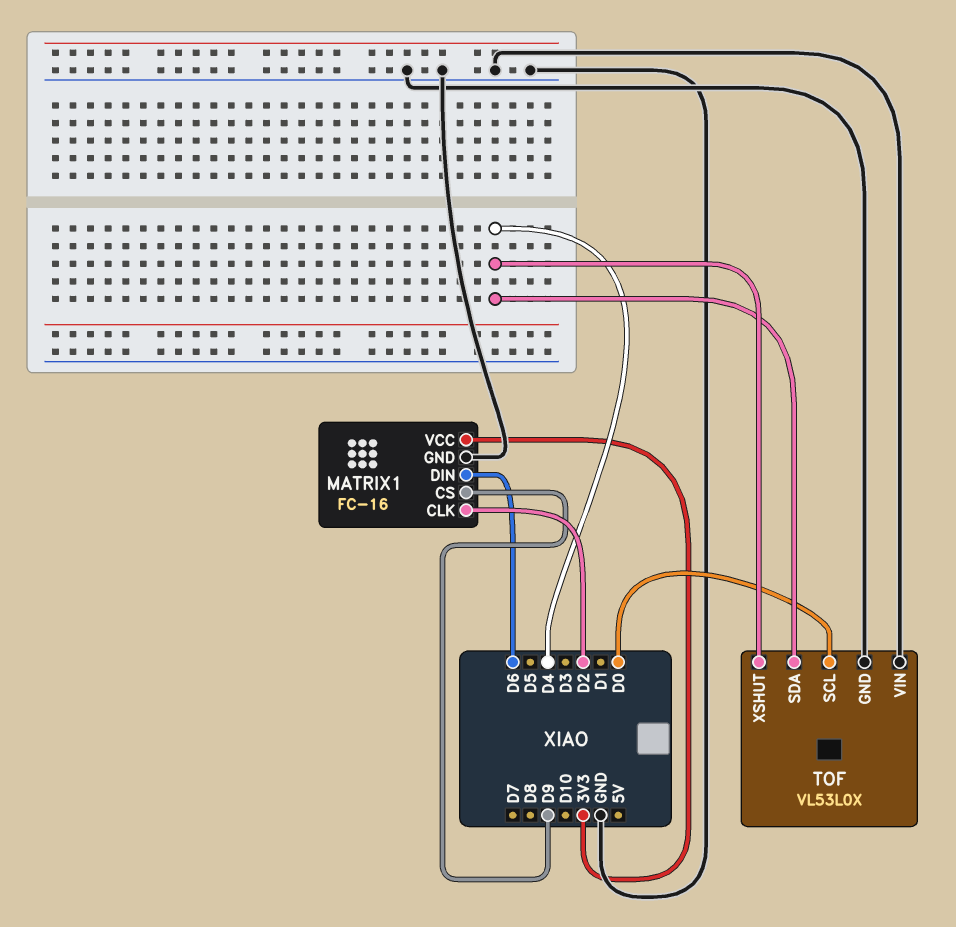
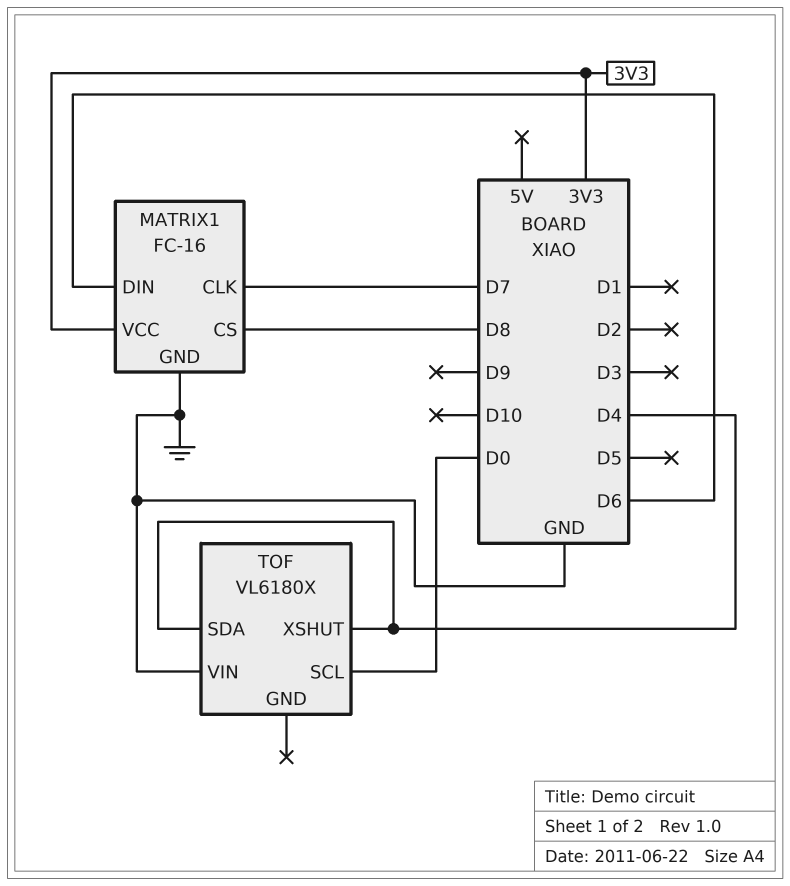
MATRIX1 pin CLK: D2 -> D7
MATRIX1 pin CS: D9 -> D8
TOF: VL53L0X -> VL6180X
TOF pin GND: GND -> none

